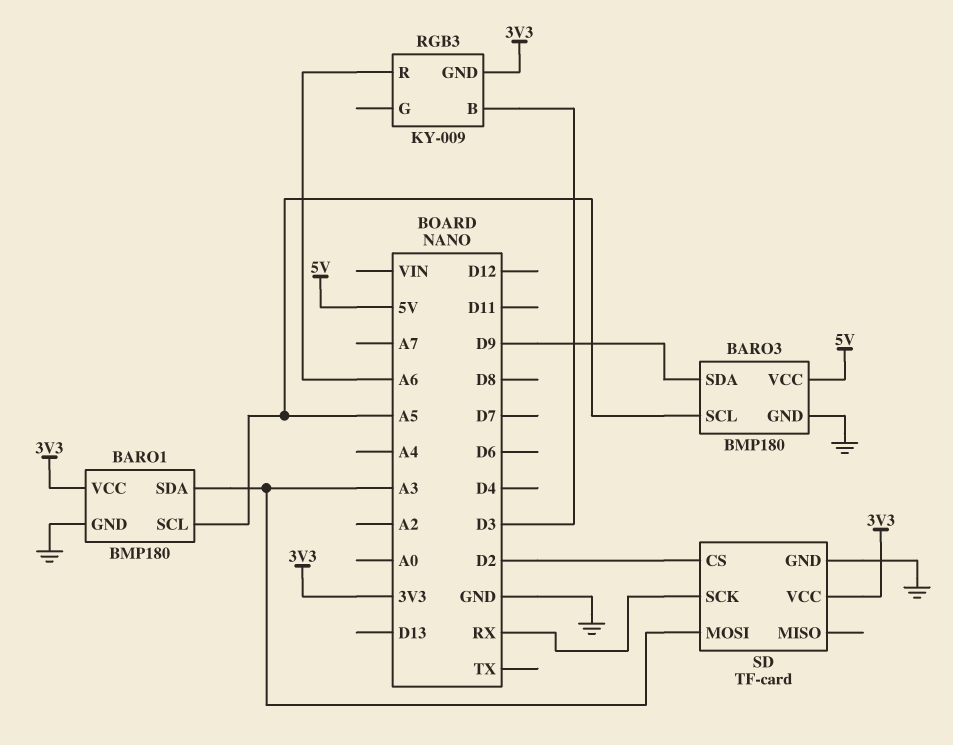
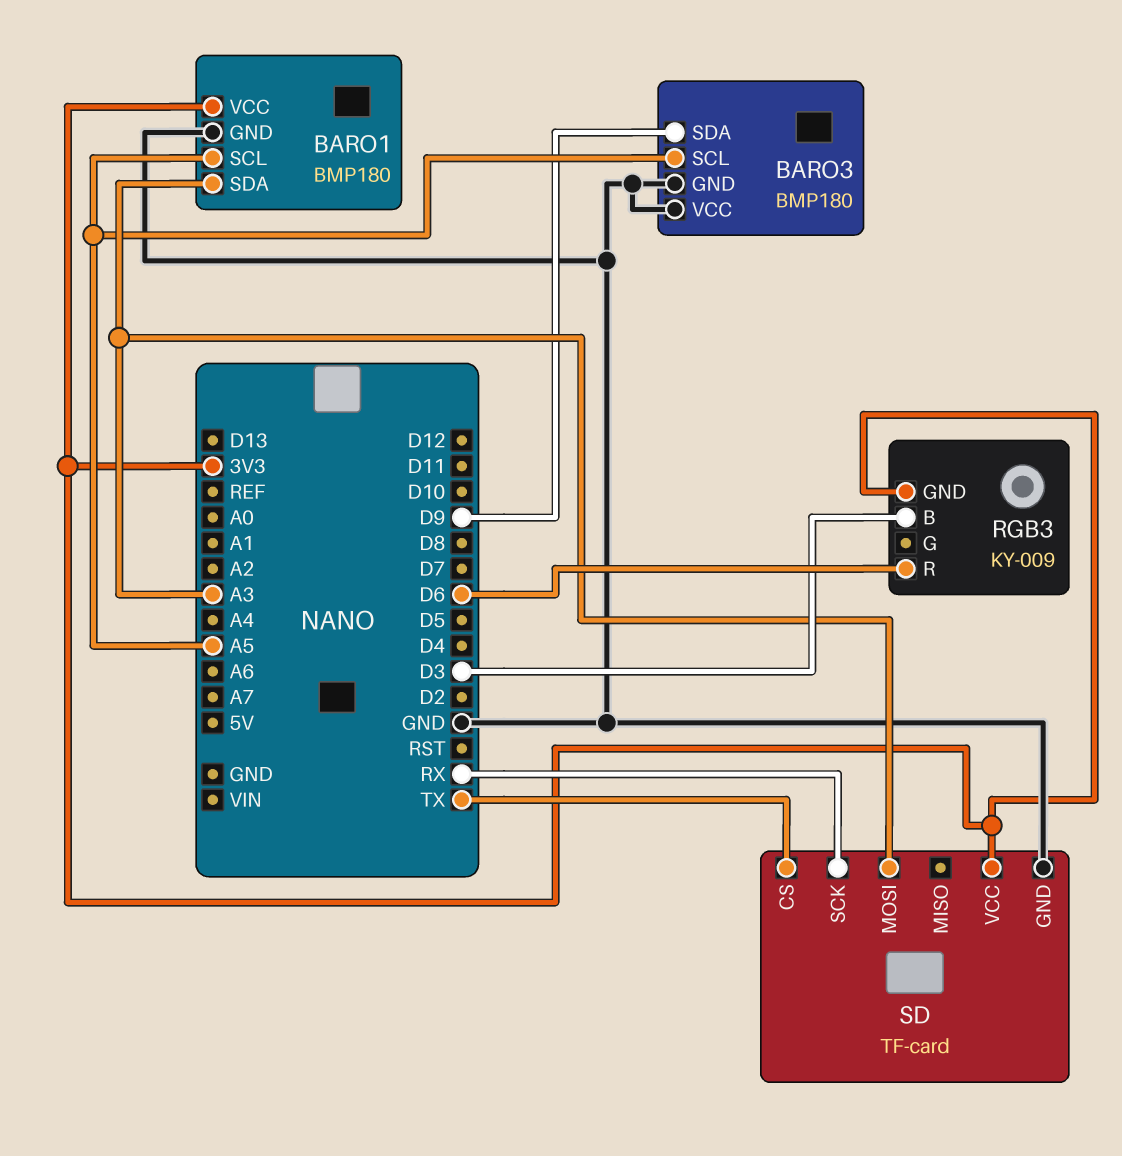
BARO3 pin VCC: 5V -> GND
RGB3 pin R: A6 -> D6
SD pin CS: D2 -> TX

